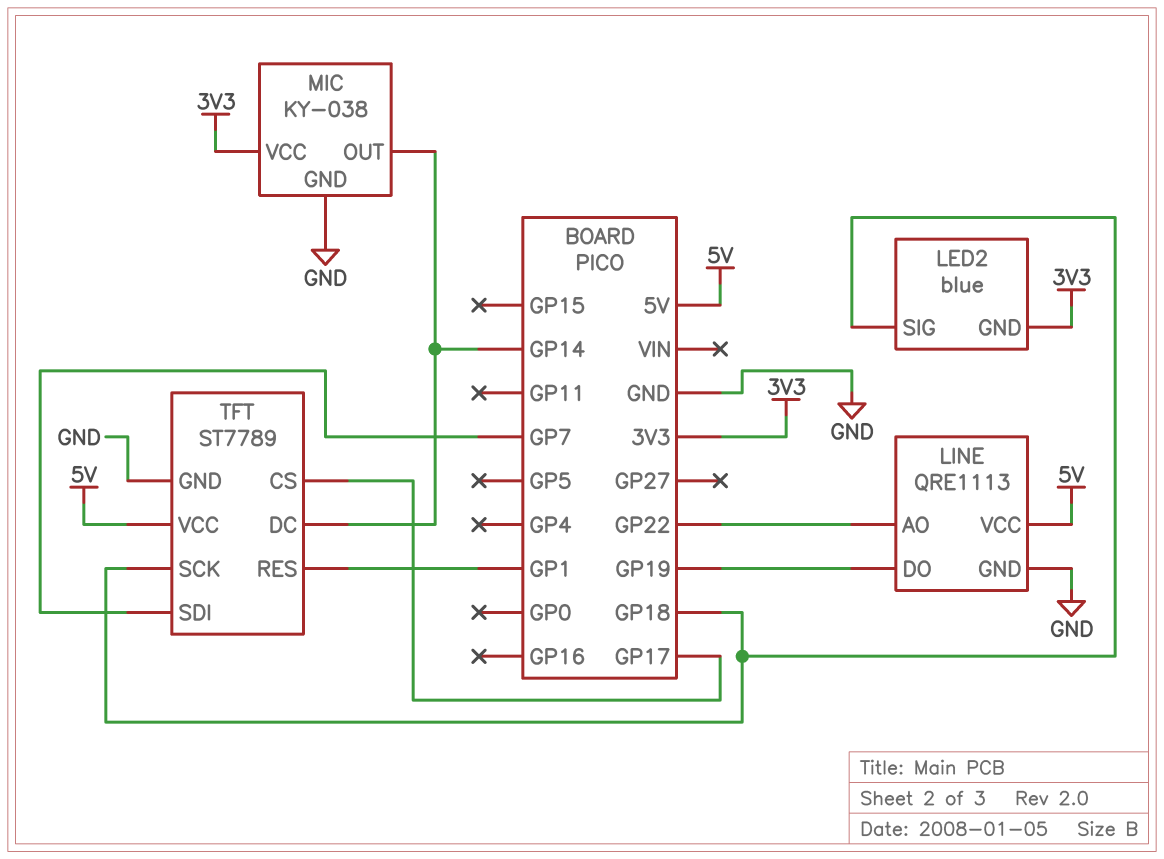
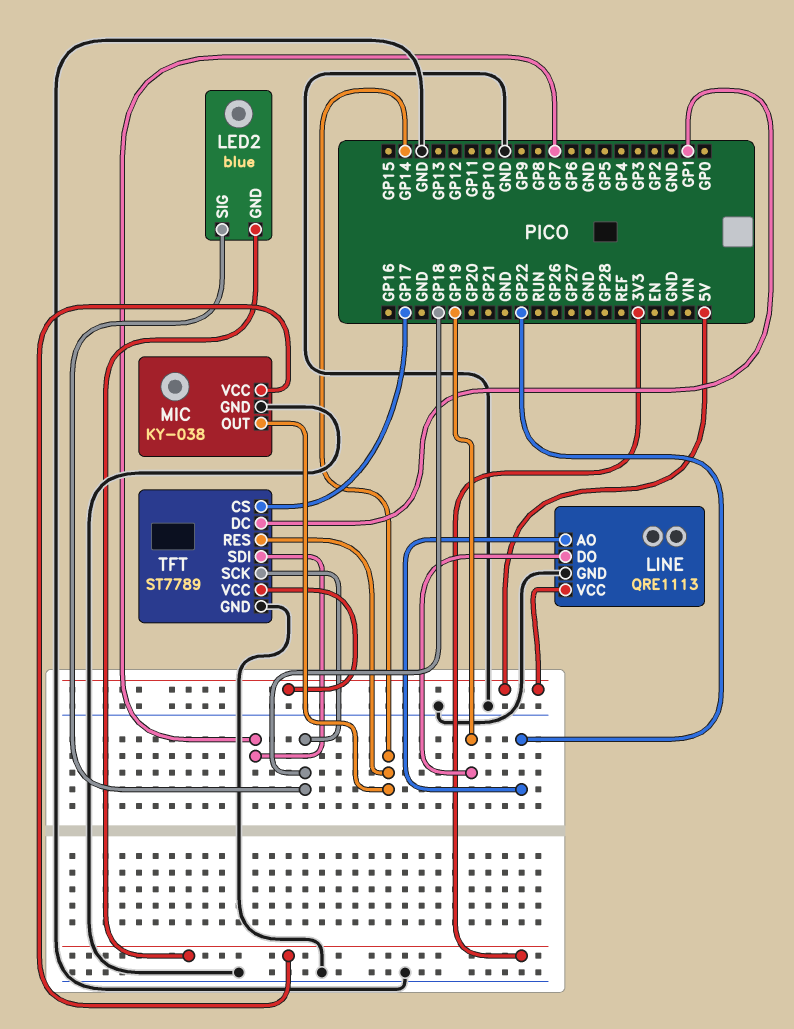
TFT pin DC: GP14 -> GP1
TFT pin RES: GP1 -> GP14

